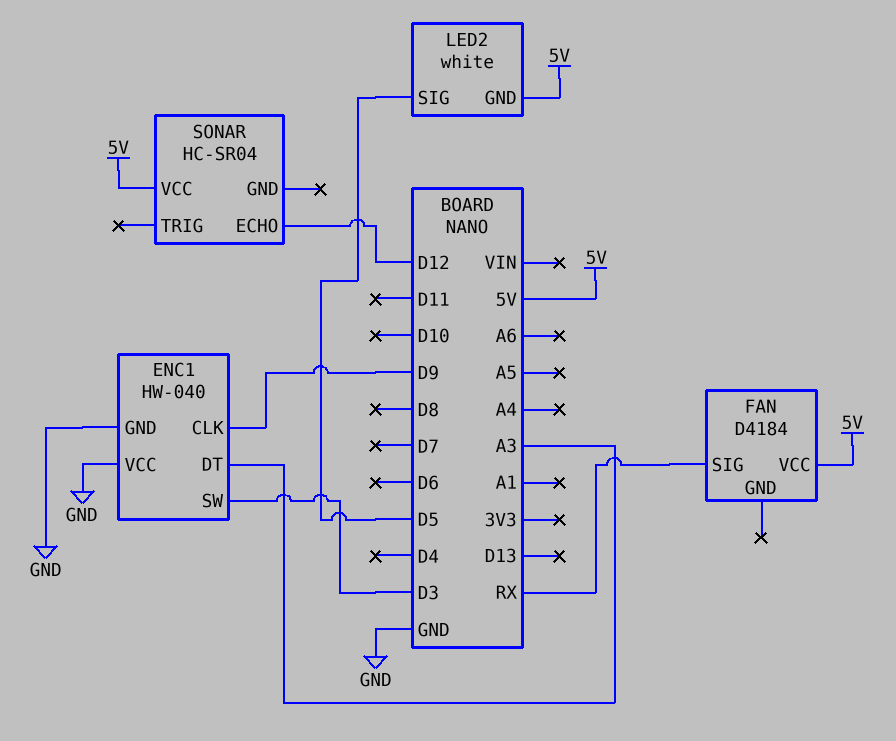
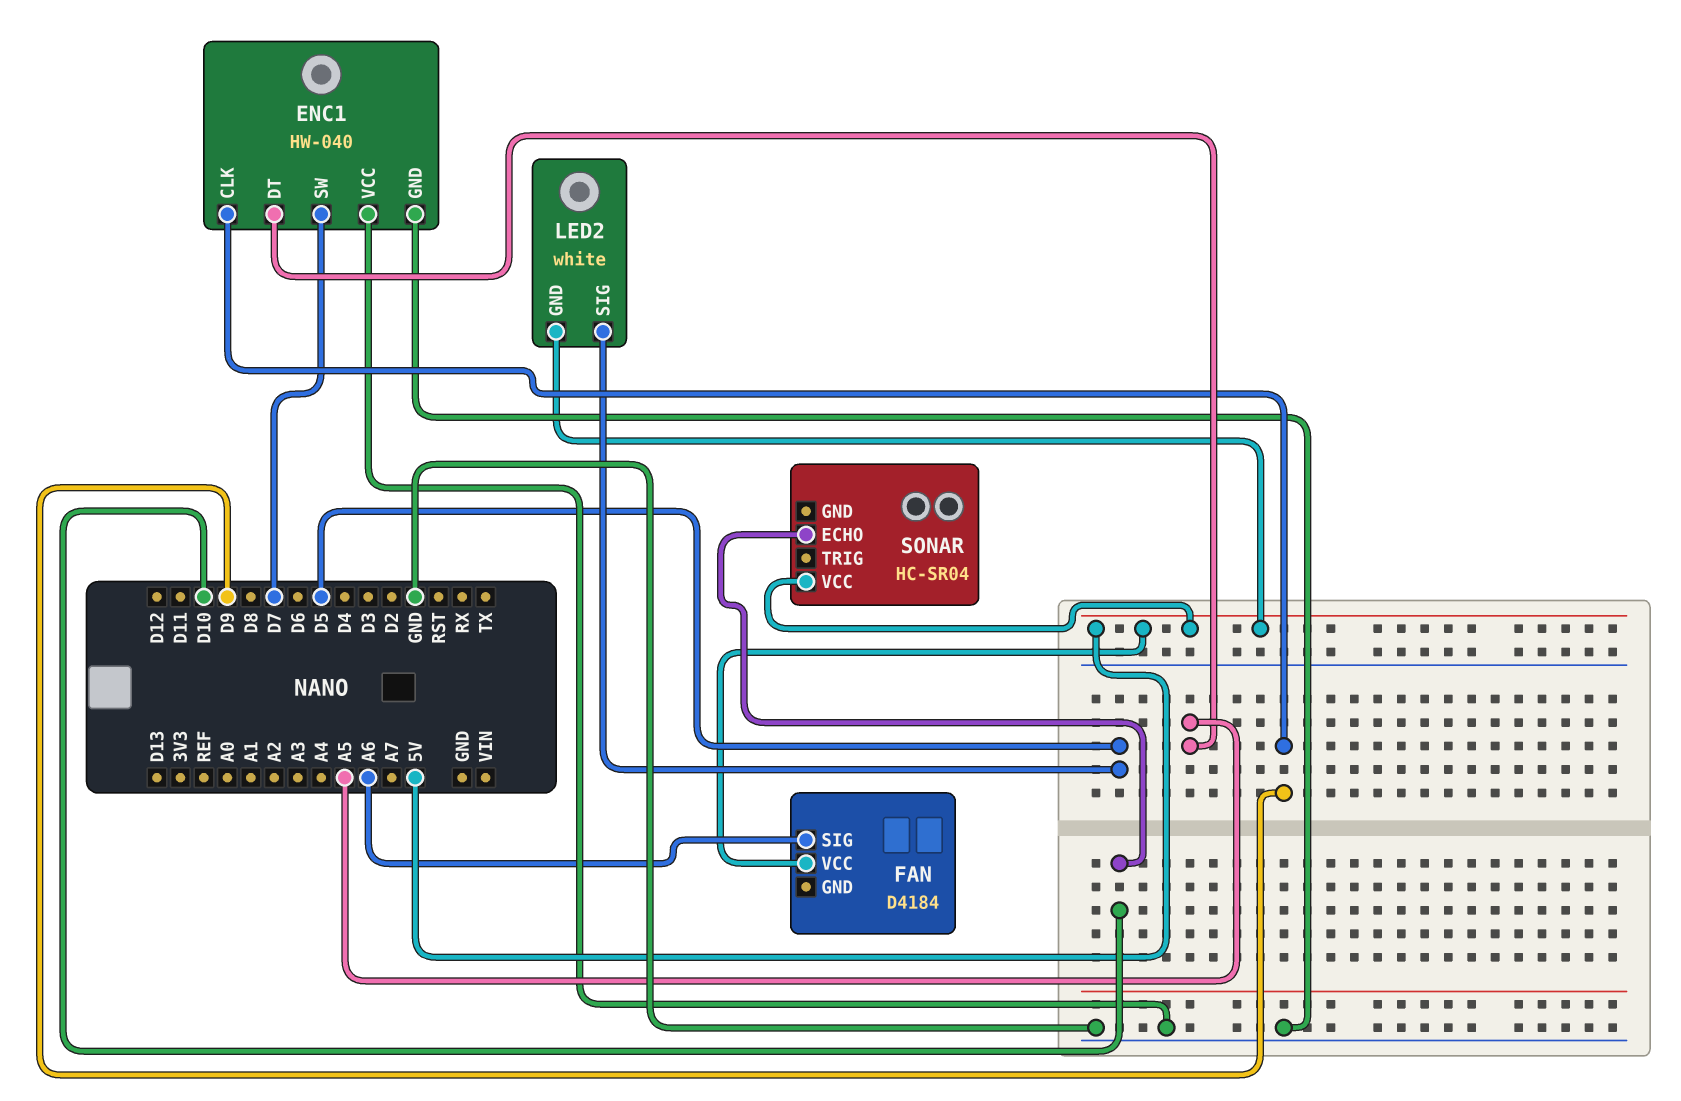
ENC1 pin DT: A3 -> A5
ENC1 pin SW: D3 -> D7
FAN pin SIG: RX -> A6
SONAR pin ECHO: D12 -> D10

